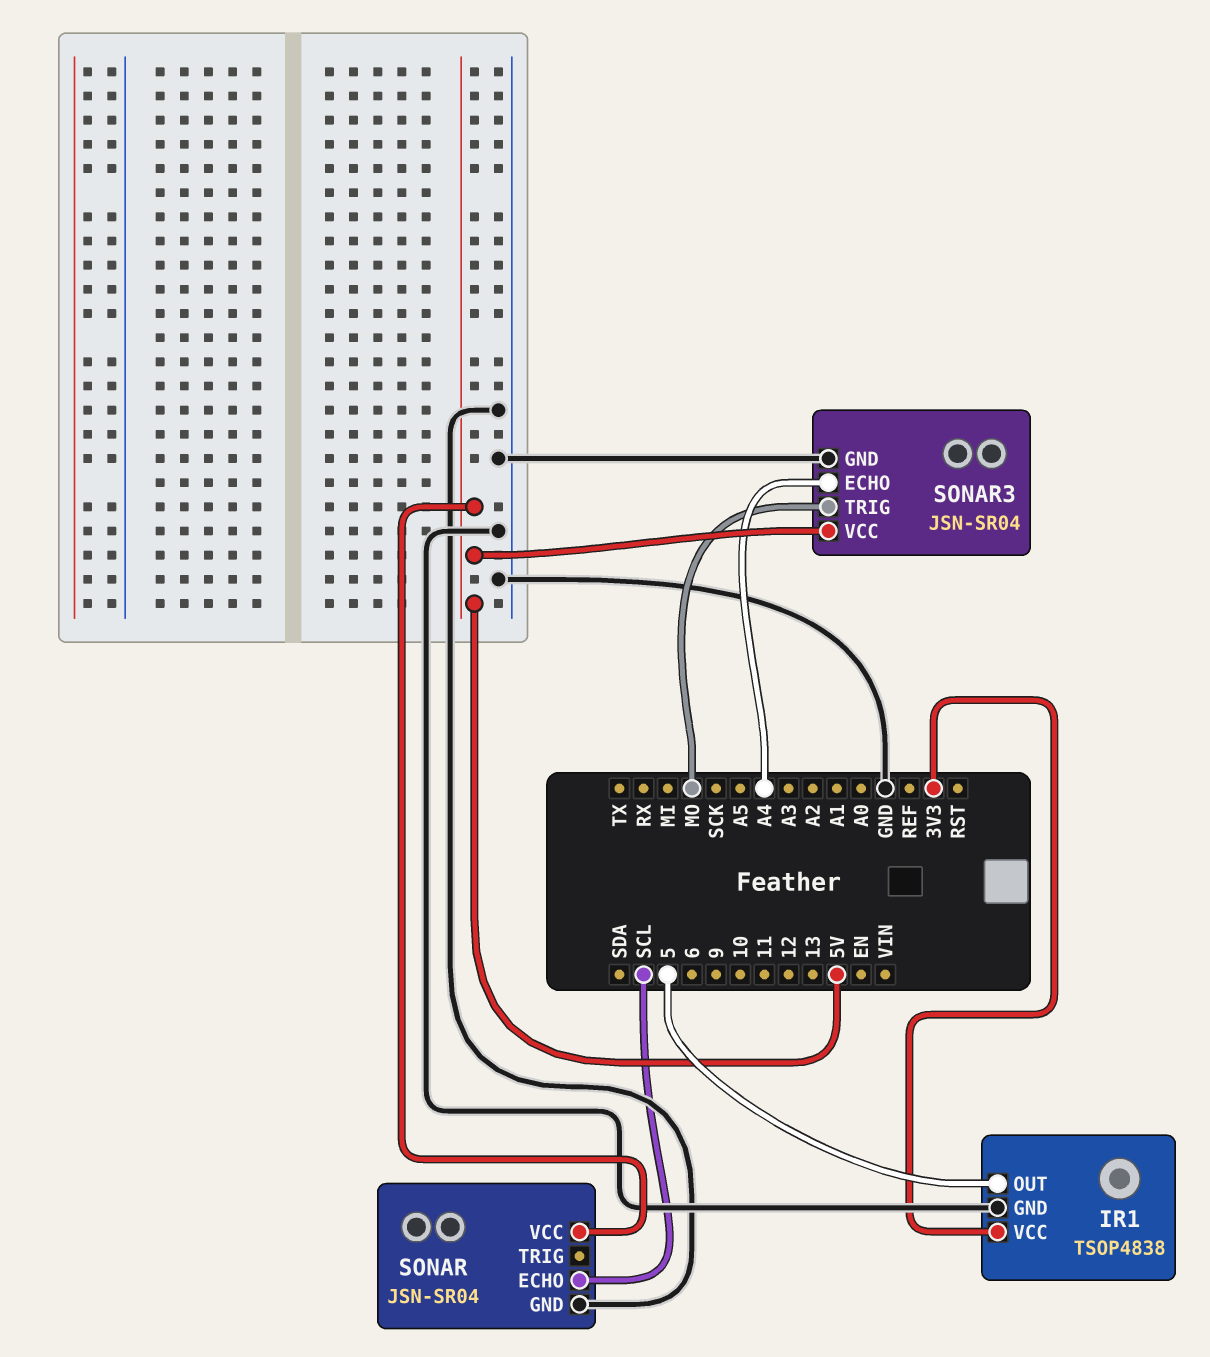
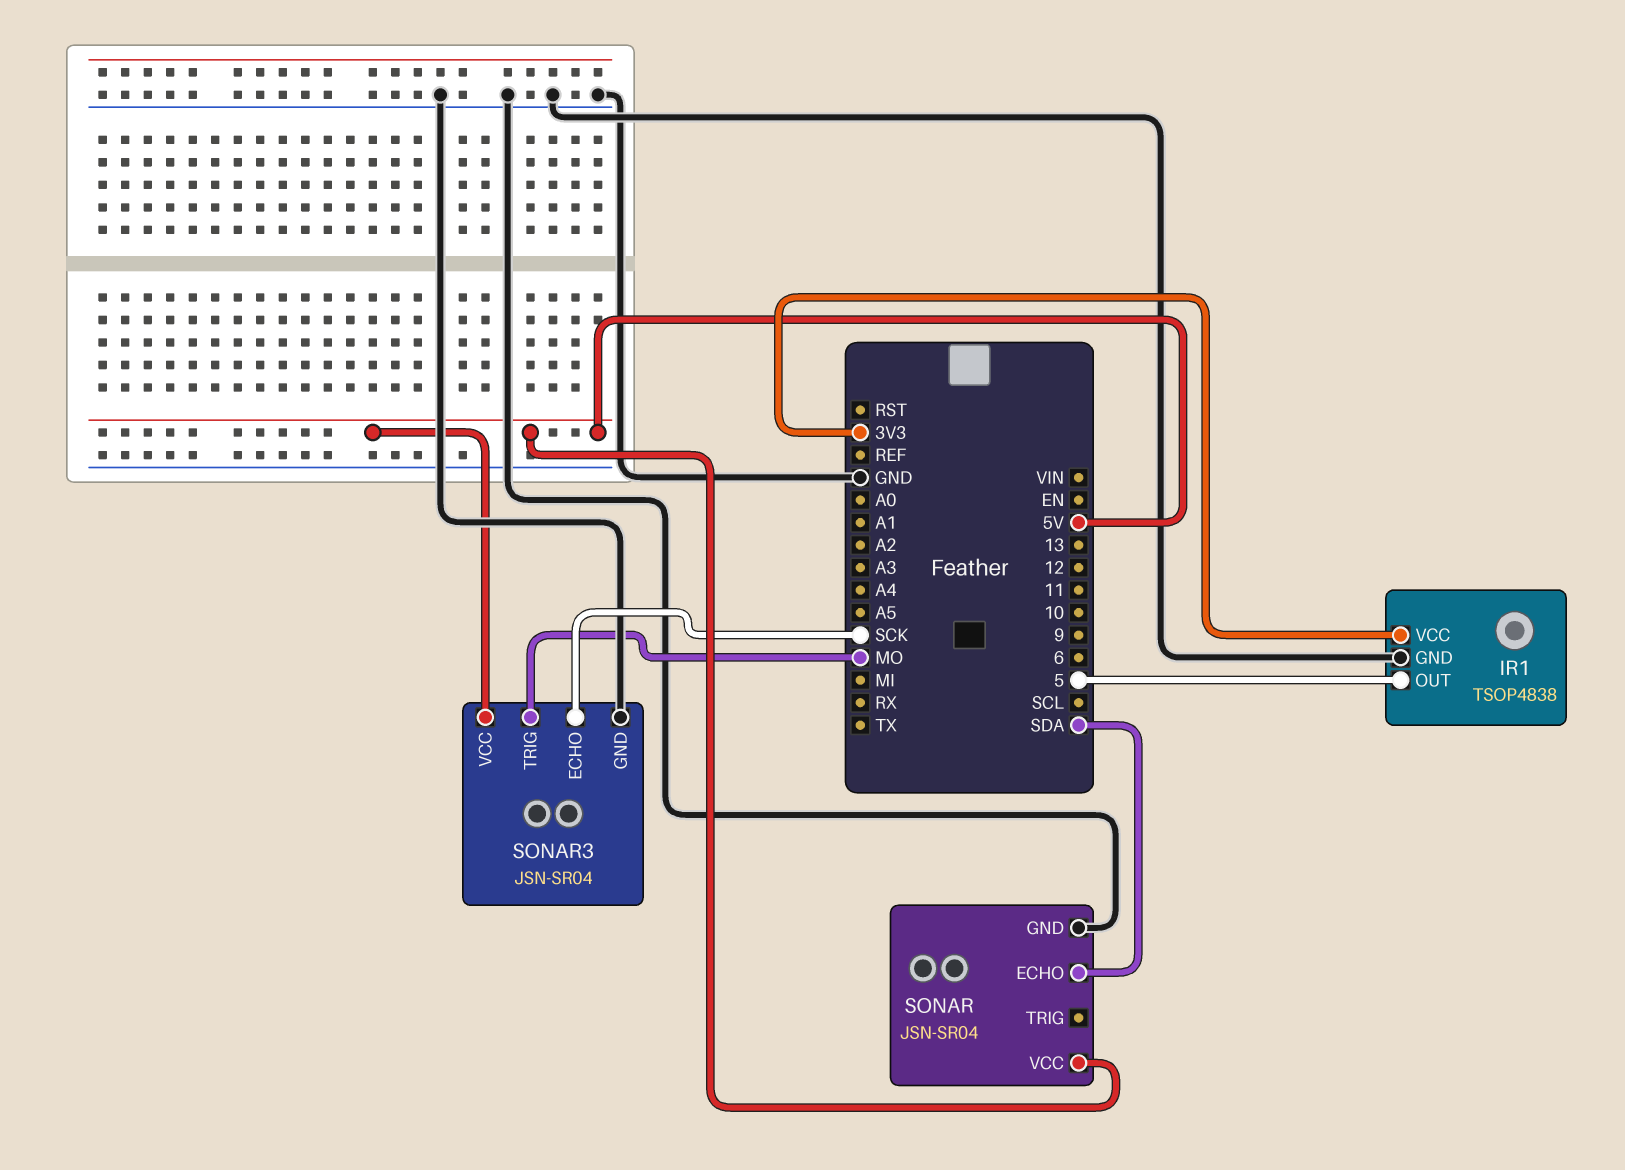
SONAR pin ECHO: SCL -> SDA
SONAR3 pin ECHO: A4 -> SCK

